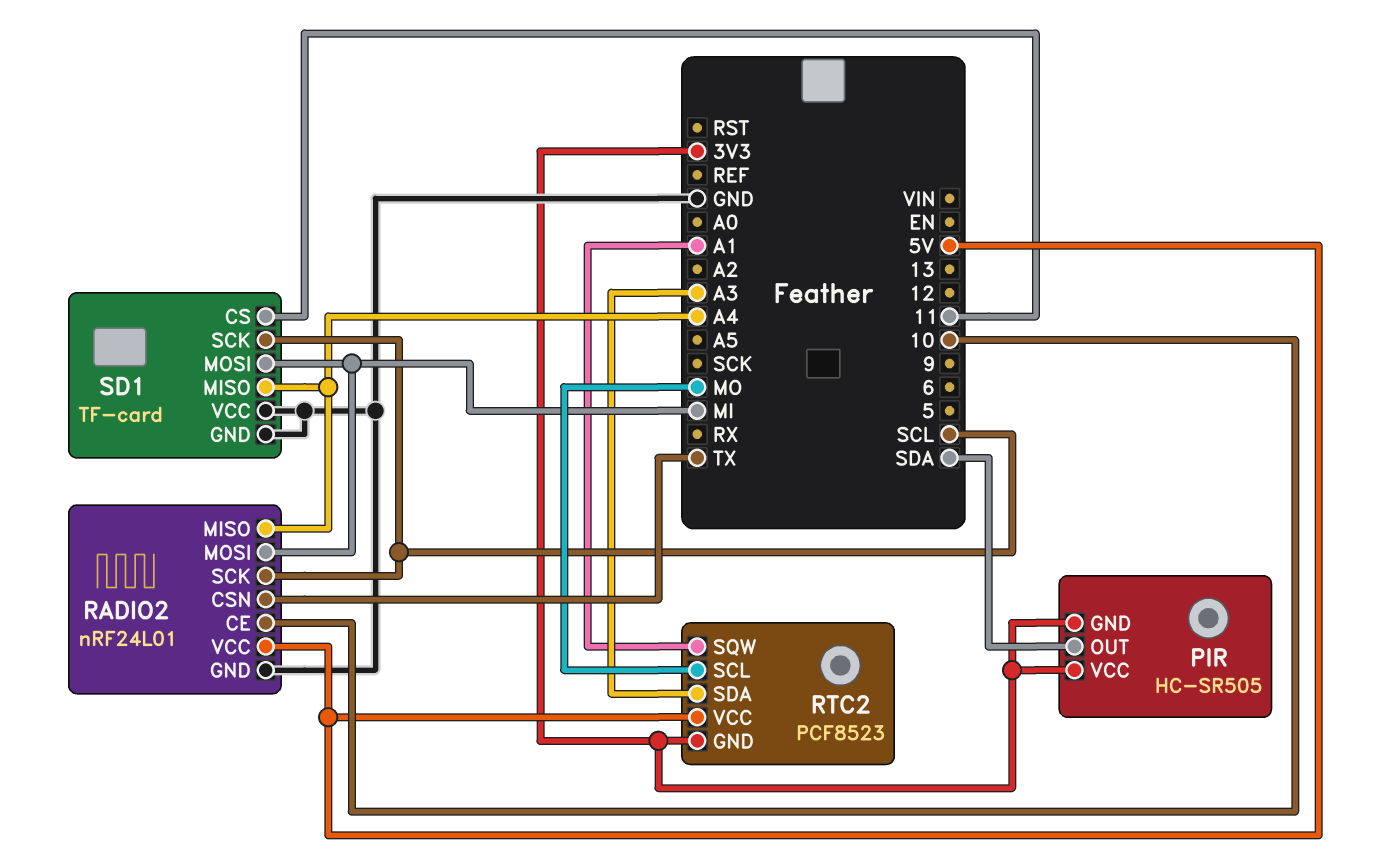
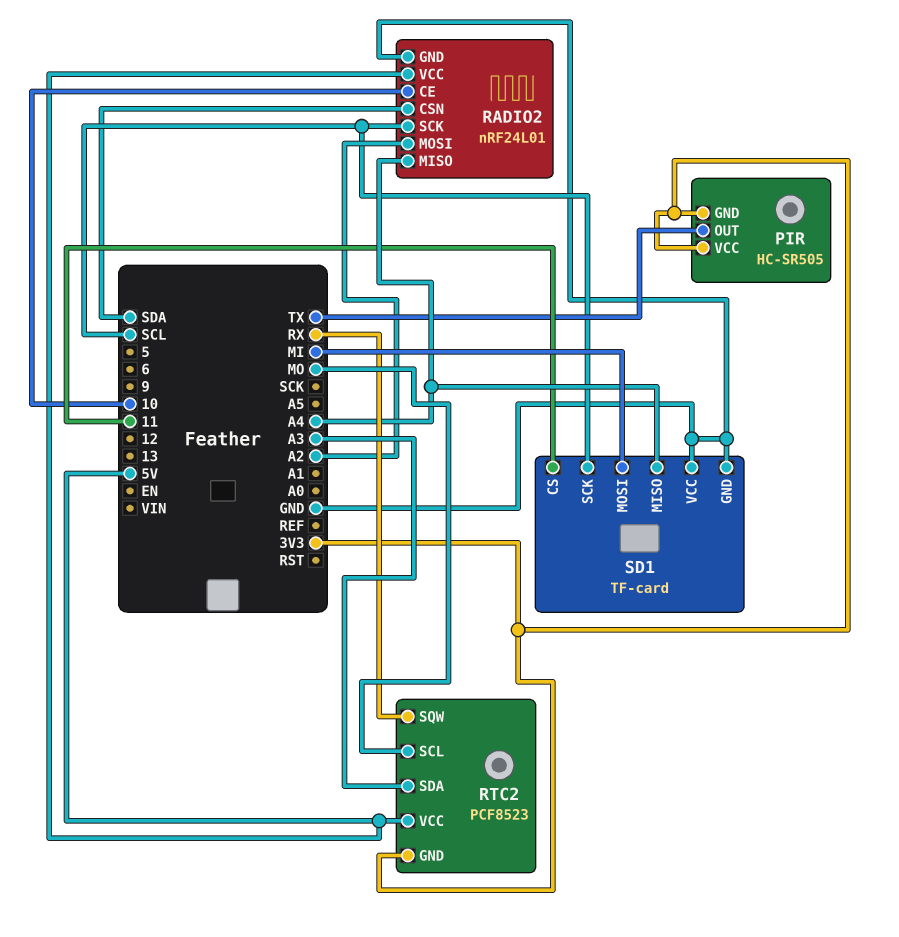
PIR pin OUT: SDA -> TX
RADIO2 pin CSN: TX -> SDA
RADIO2 pin MOSI: MI -> A2
RTC2 pin SQW: A1 -> RX

